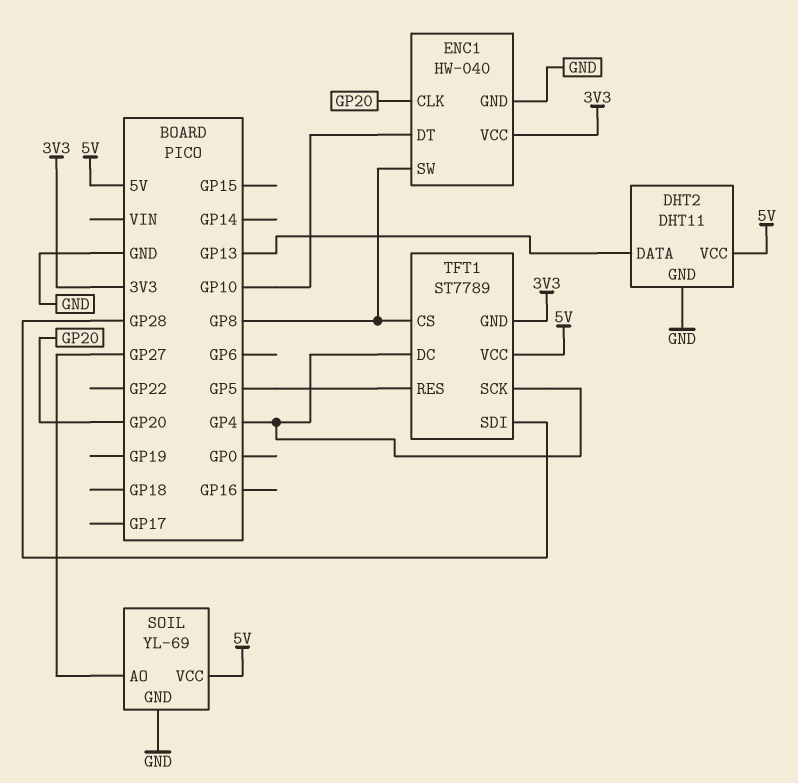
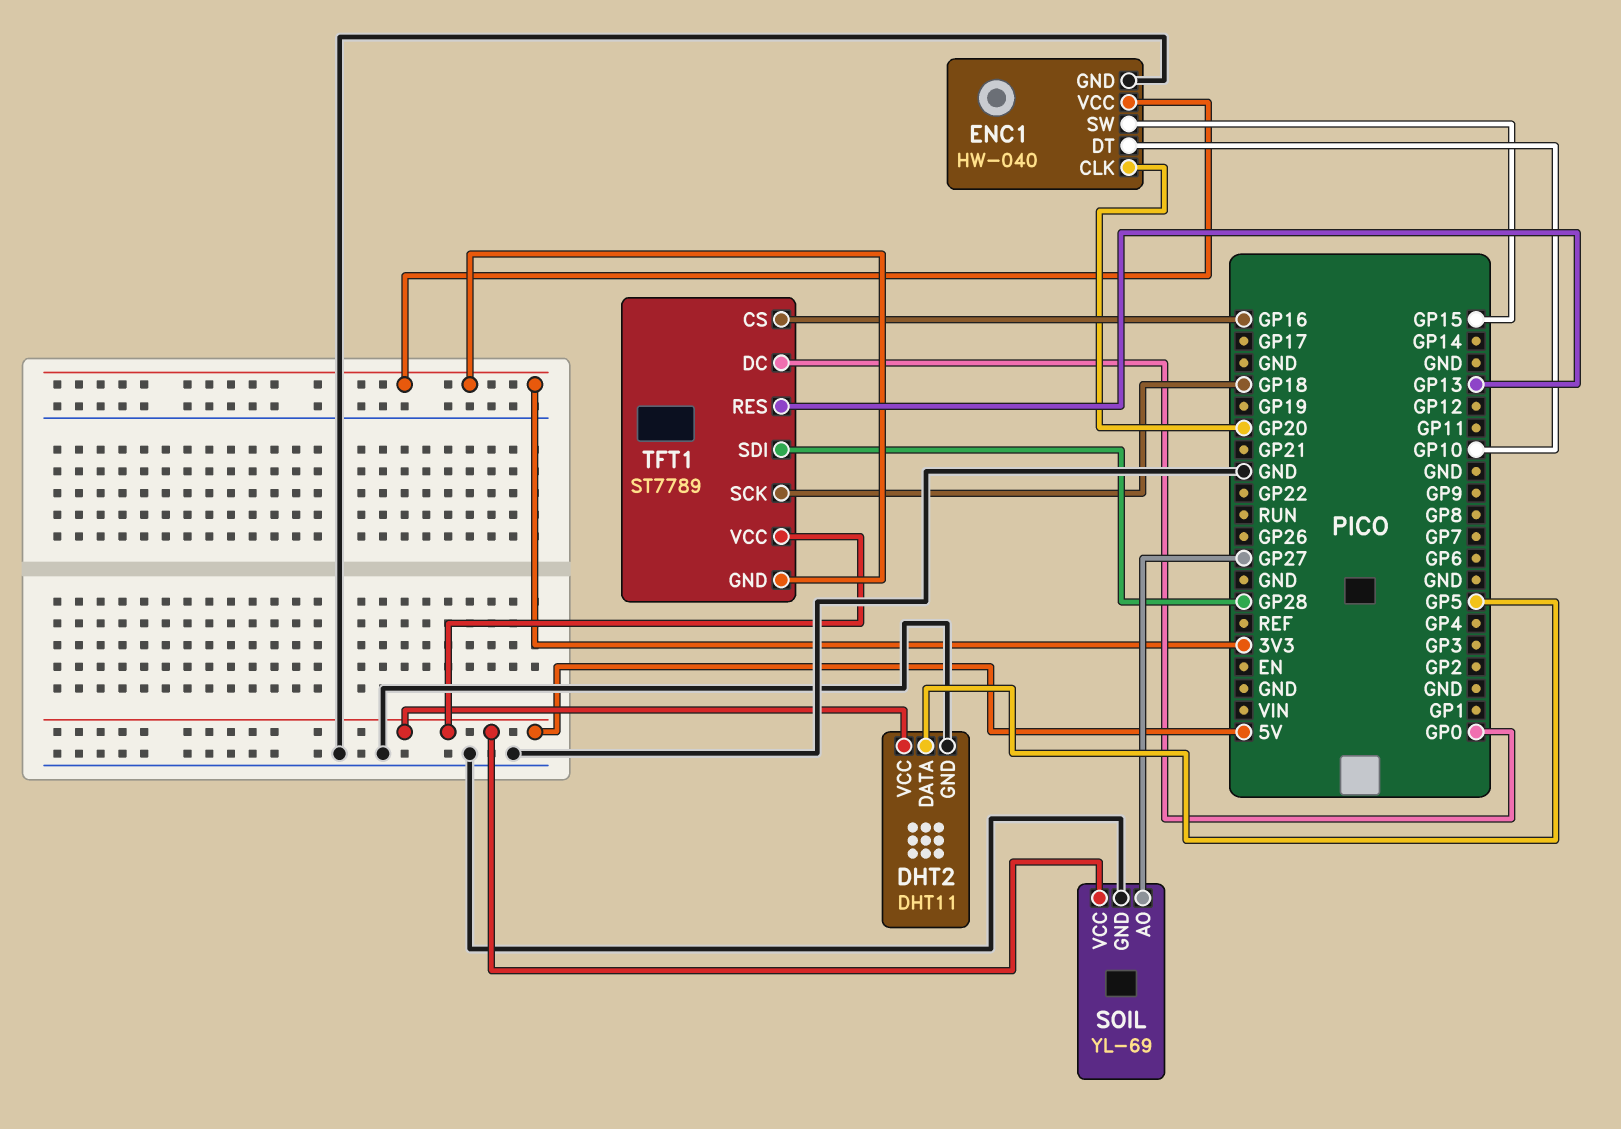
DHT2 pin DATA: GP13 -> GP5
ENC1 pin SW: GP8 -> GP15
TFT1 pin CS: GP8 -> GP16
TFT1 pin DC: GP4 -> GP0
TFT1 pin RES: GP5 -> GP13
TFT1 pin SCK: GP4 -> GP18

